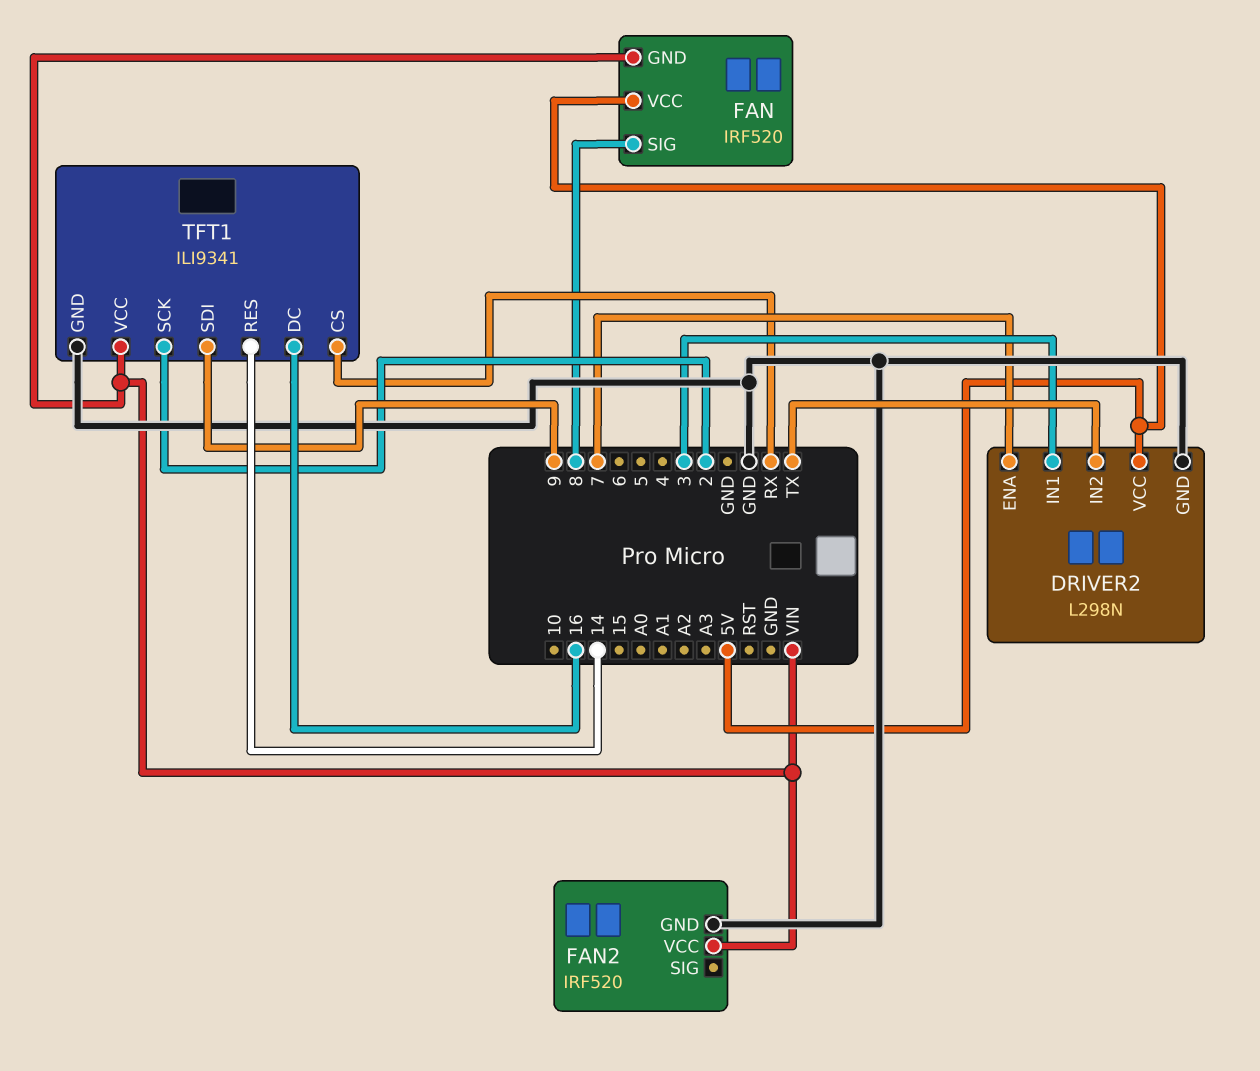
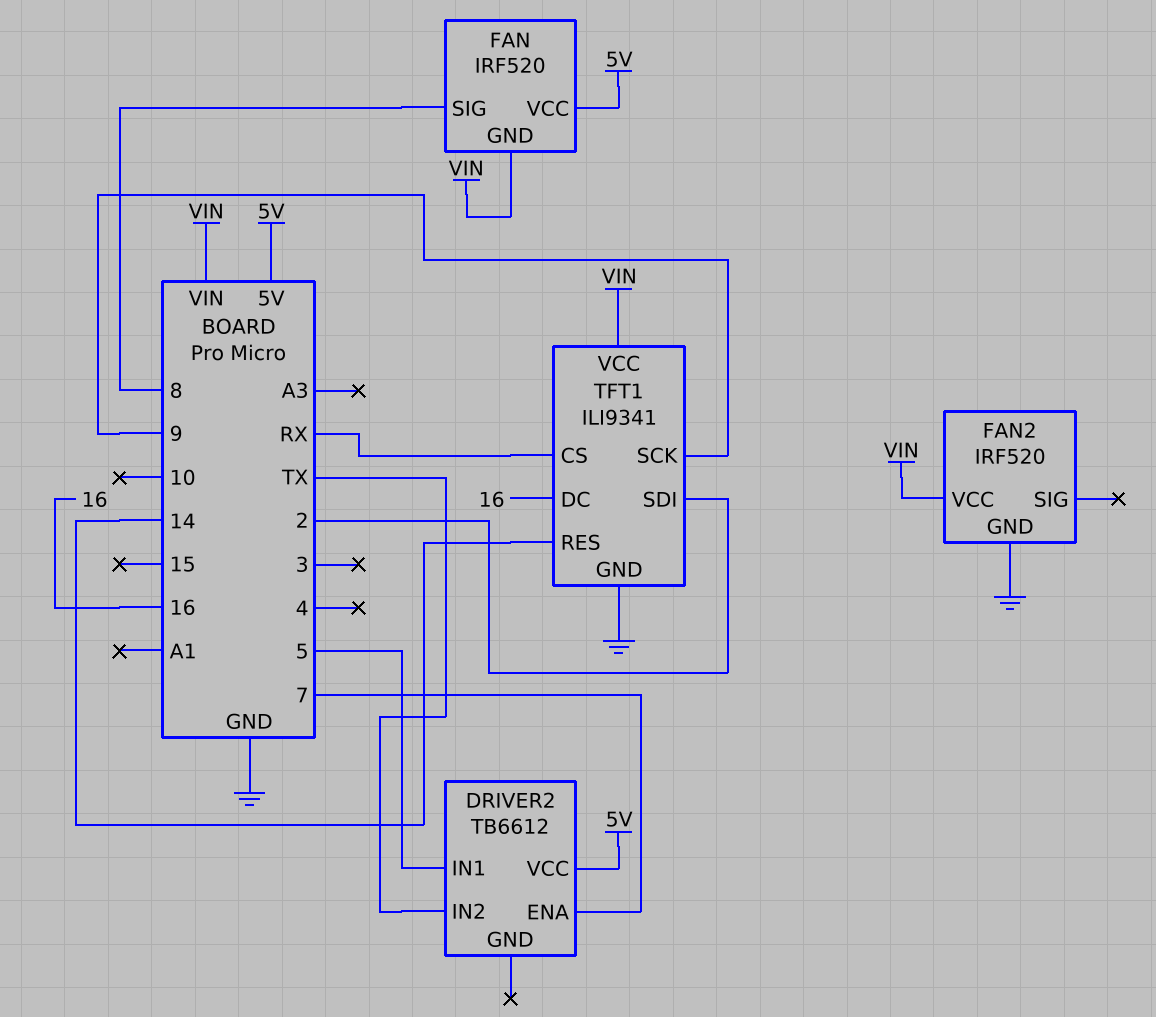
DRIVER2: L298N -> TB6612
DRIVER2 pin GND: GND -> none
DRIVER2 pin IN1: 3 -> 5
TFT1 pin SCK: 2 -> 9
TFT1 pin SDI: 9 -> 2

